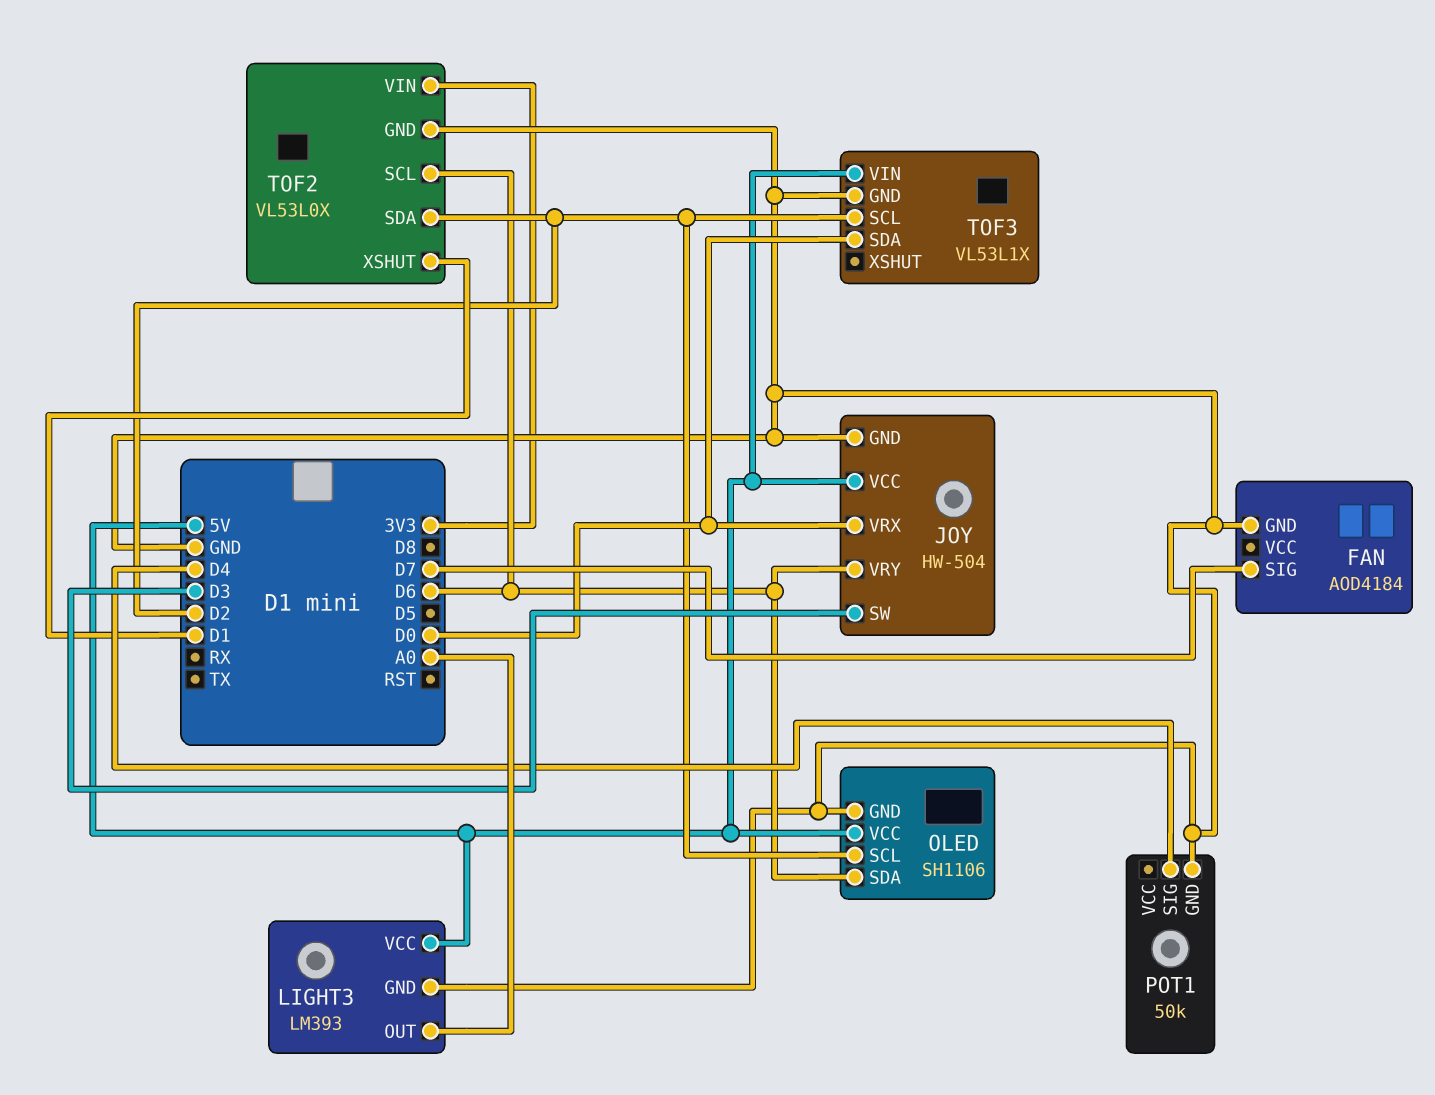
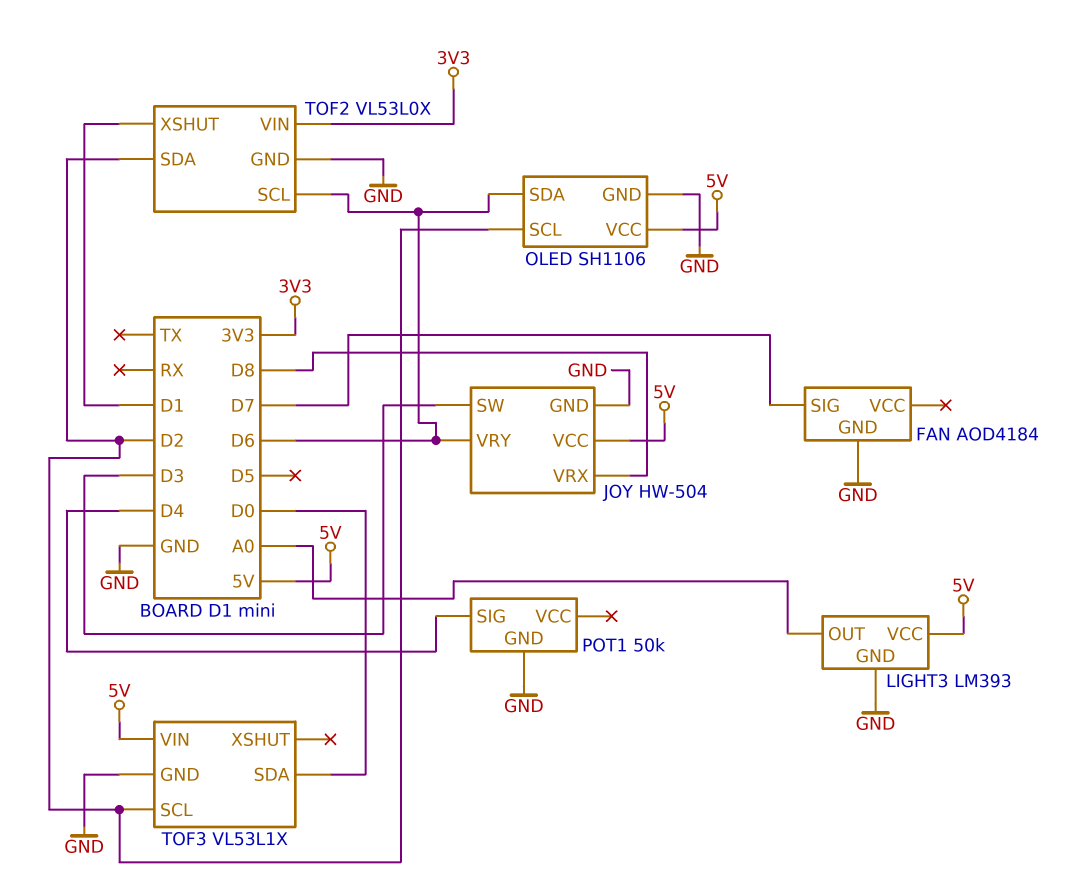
JOY pin VRX: D0 -> D8

